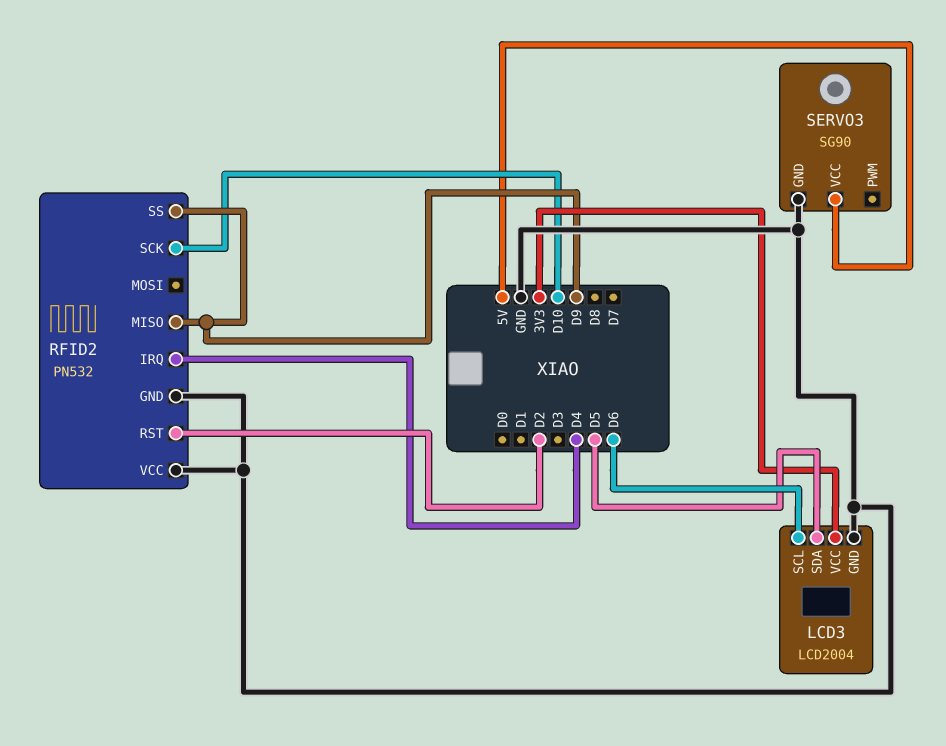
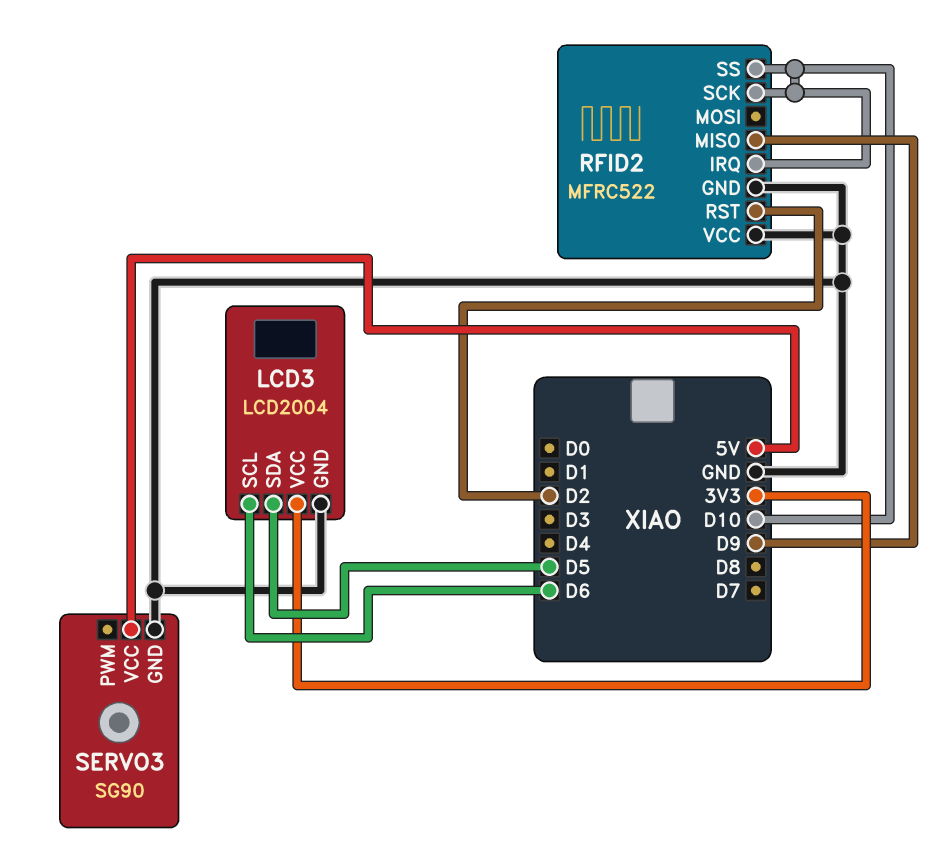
RFID2: PN532 -> MFRC522
RFID2 pin IRQ: D4 -> D10
RFID2 pin SS: D9 -> D10

